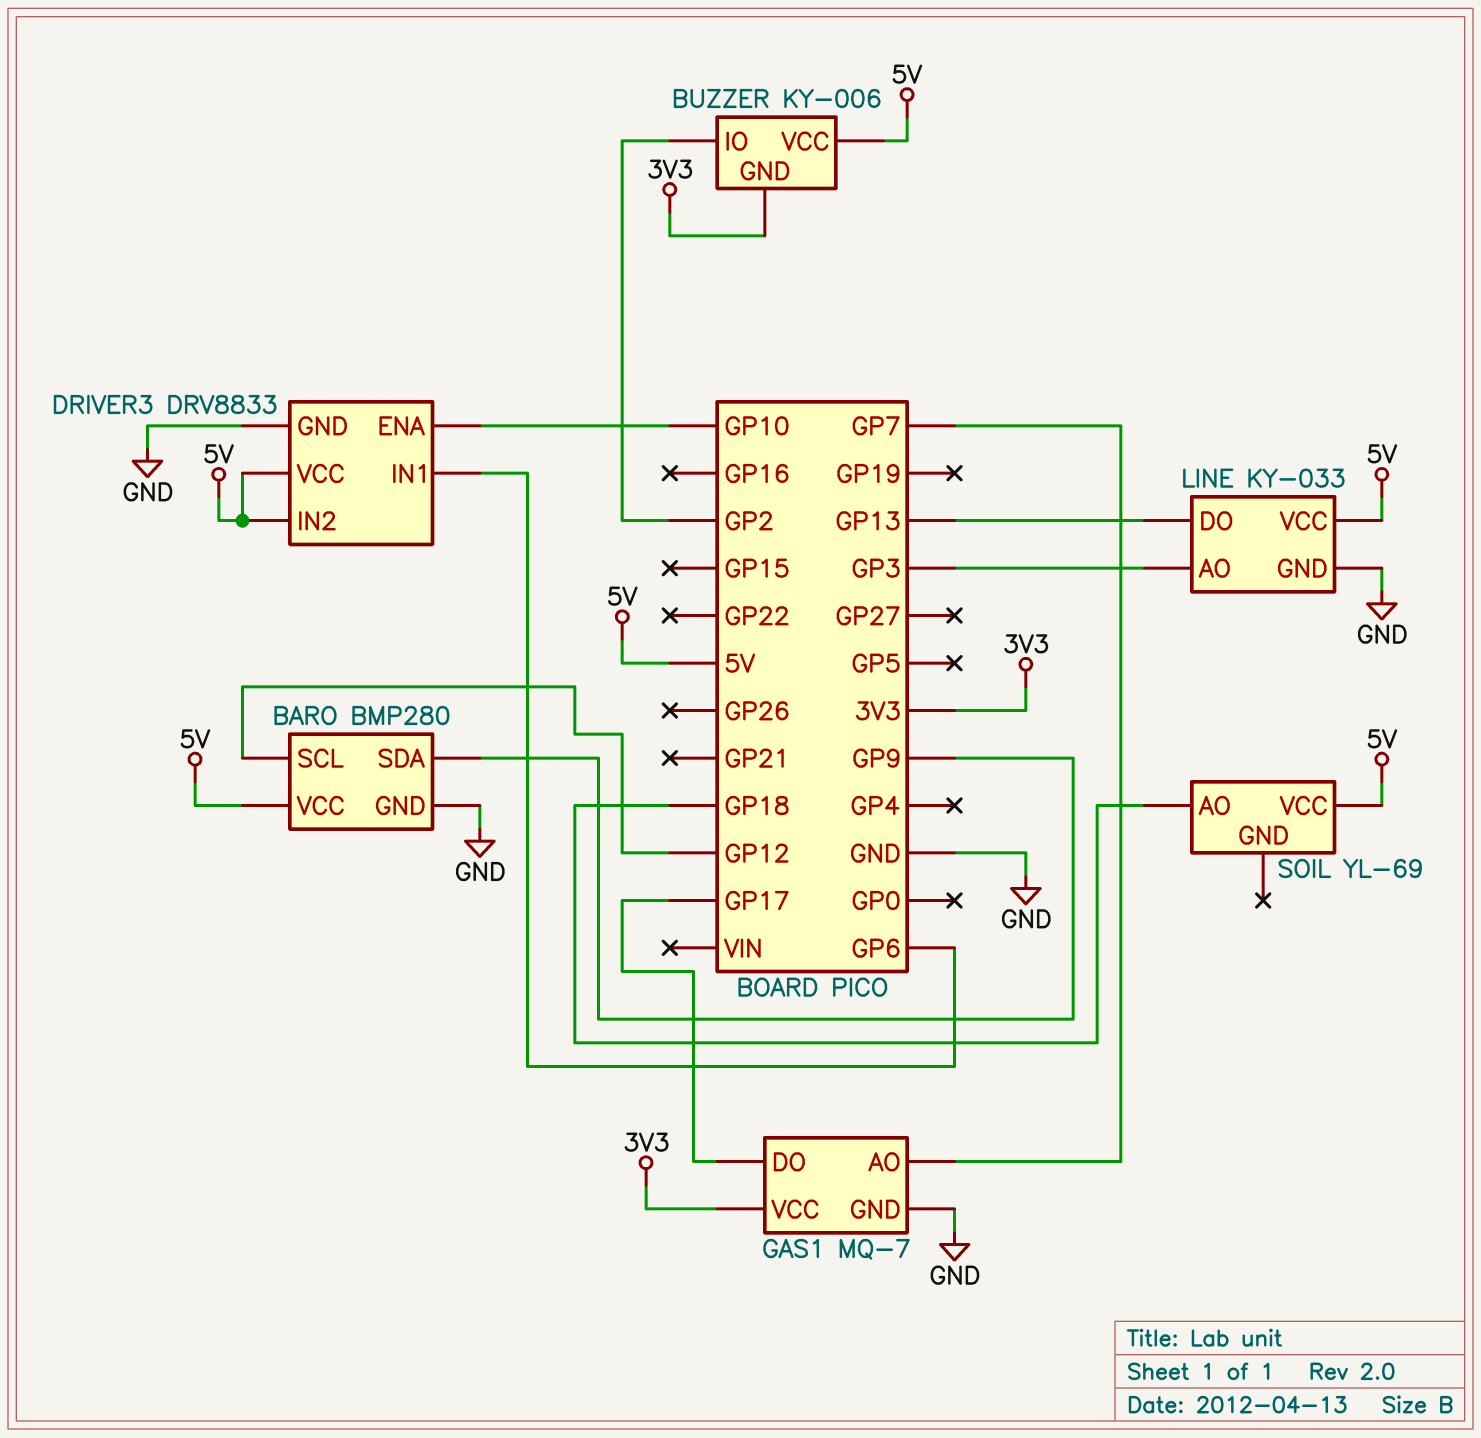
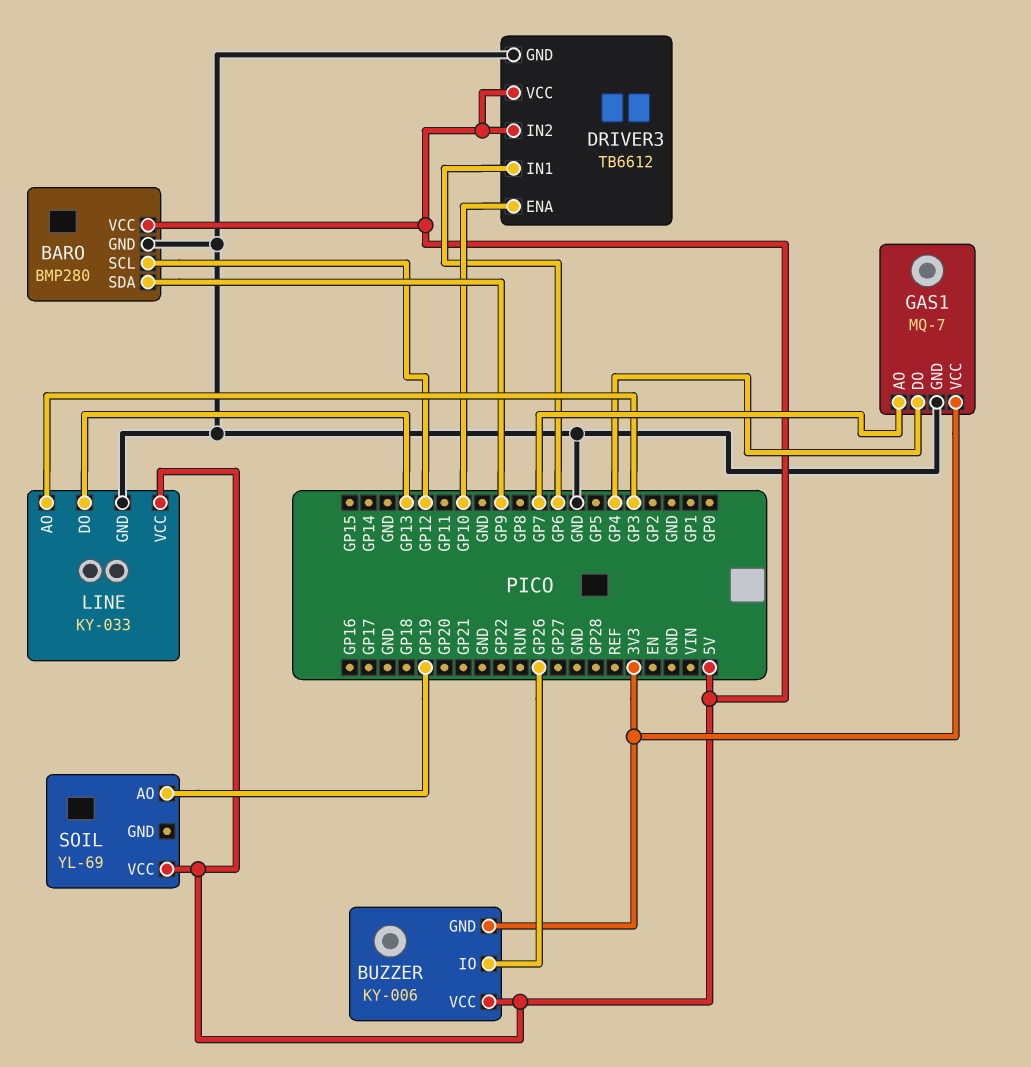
BUZZER pin IO: GP2 -> GP26
DRIVER3: DRV8833 -> TB6612
GAS1 pin DO: GP17 -> GP4
SOIL pin AO: GP18 -> GP19

